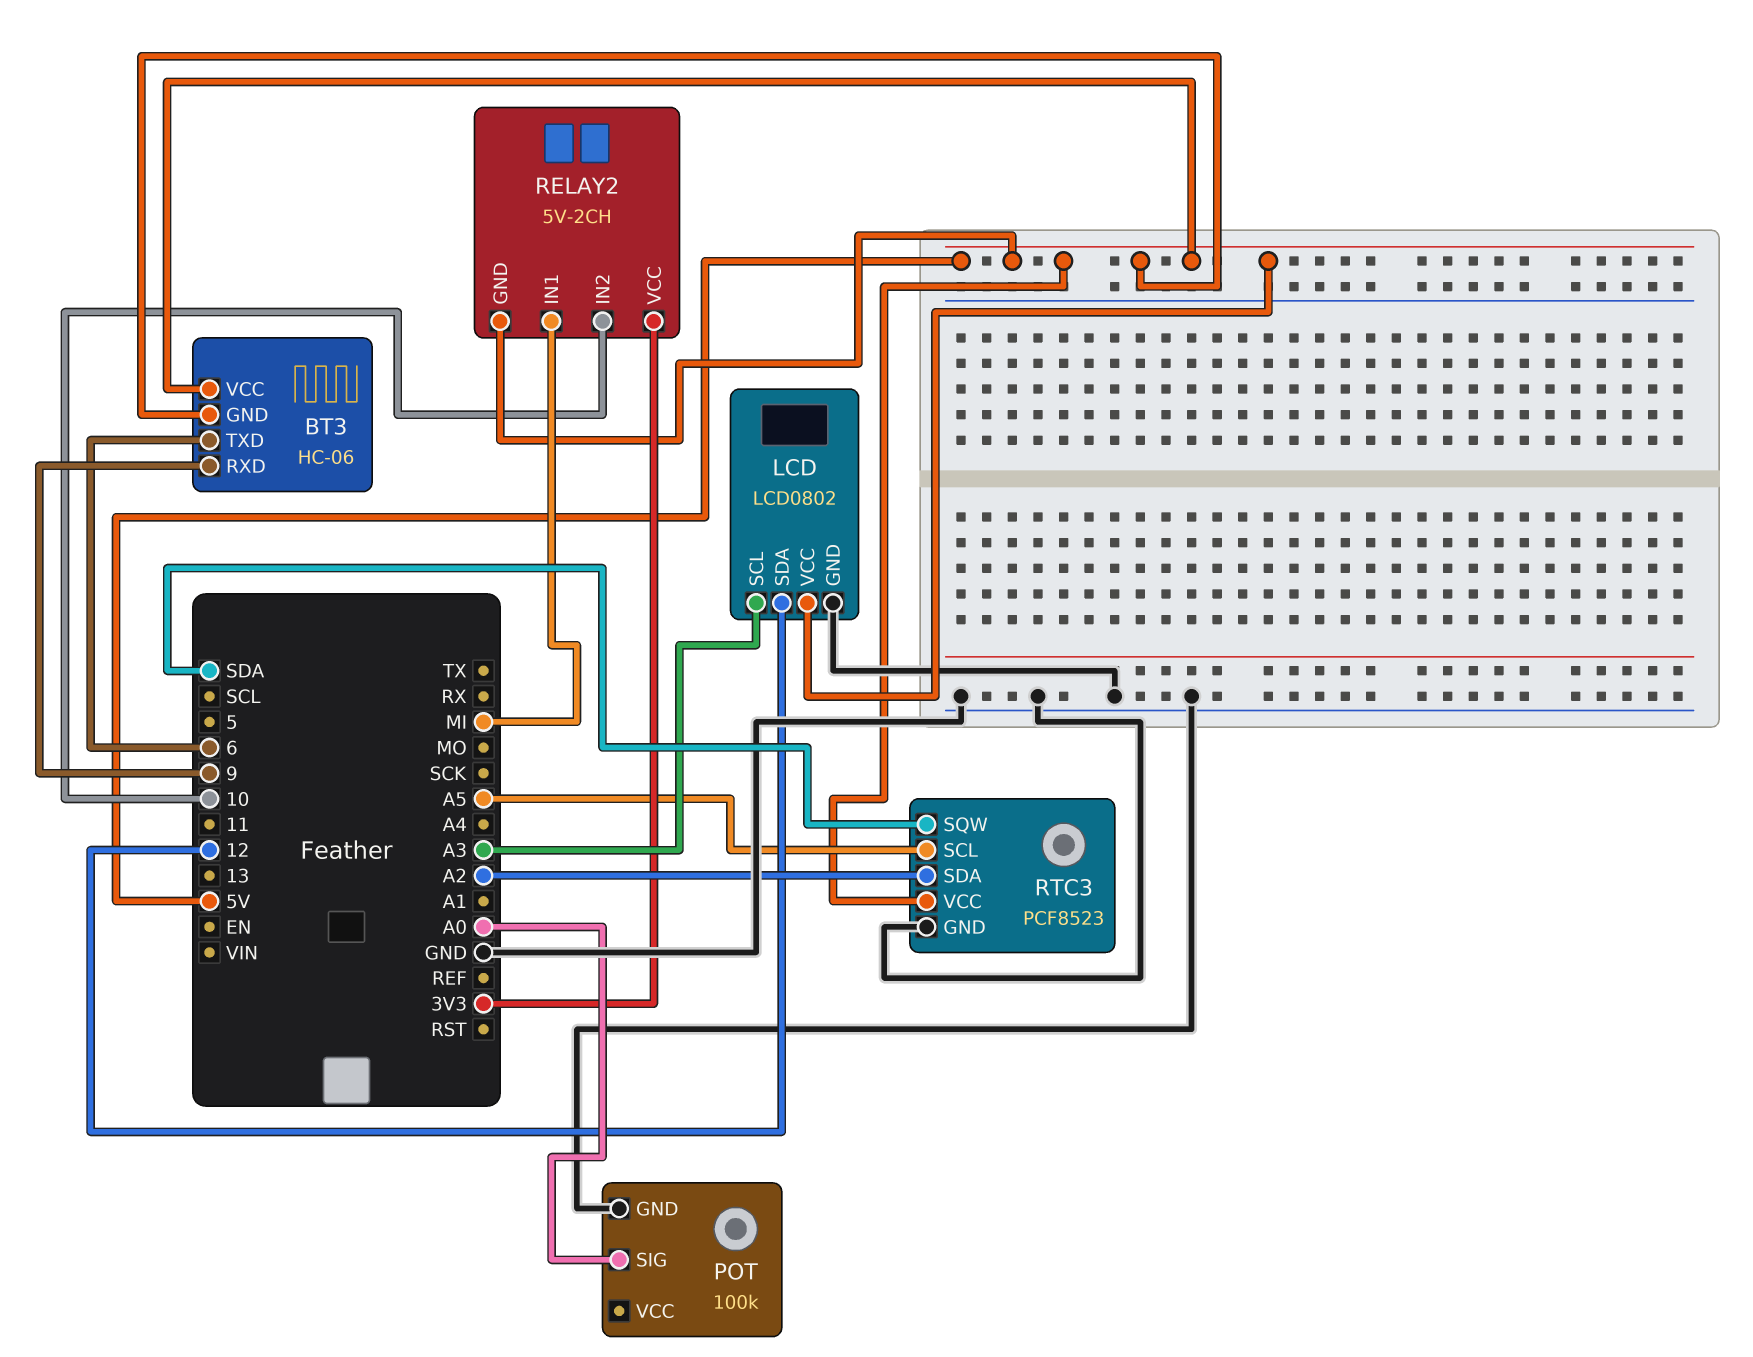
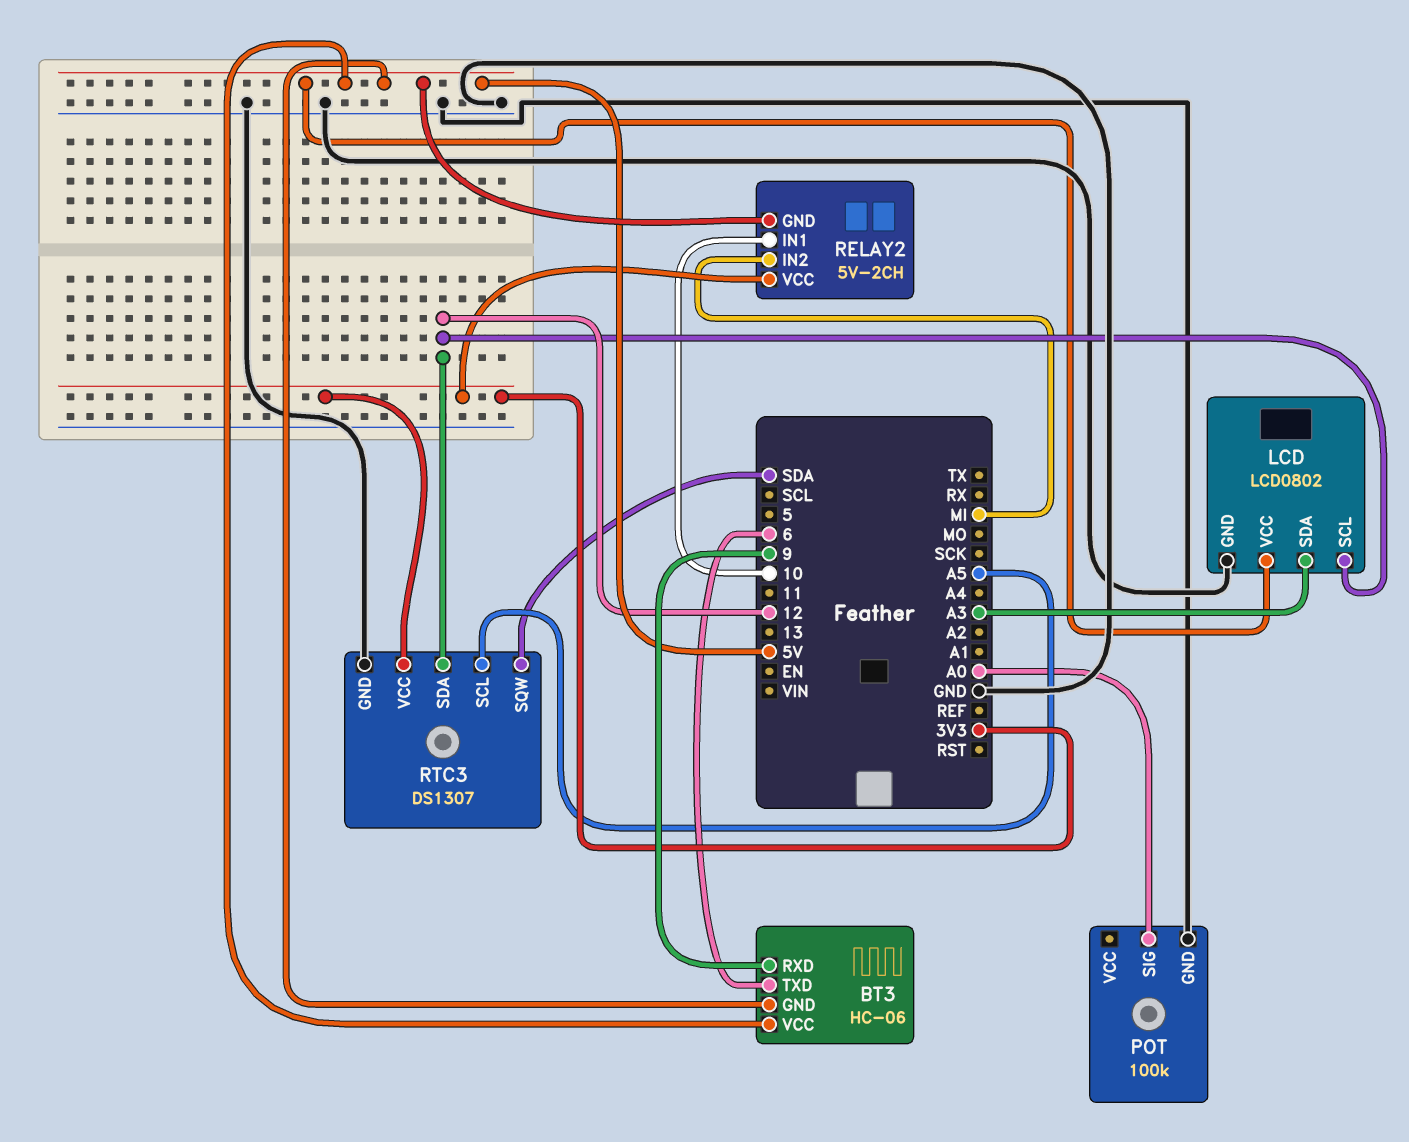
LCD pin SCL: A3 -> 12
LCD pin SDA: 12 -> A3
RELAY2 pin IN1: MI -> 10
RELAY2 pin IN2: 10 -> MI
RTC3: PCF8523 -> DS1307
RTC3 pin SDA: A2 -> 12
RTC3 pin VCC: 5V -> 3V3

